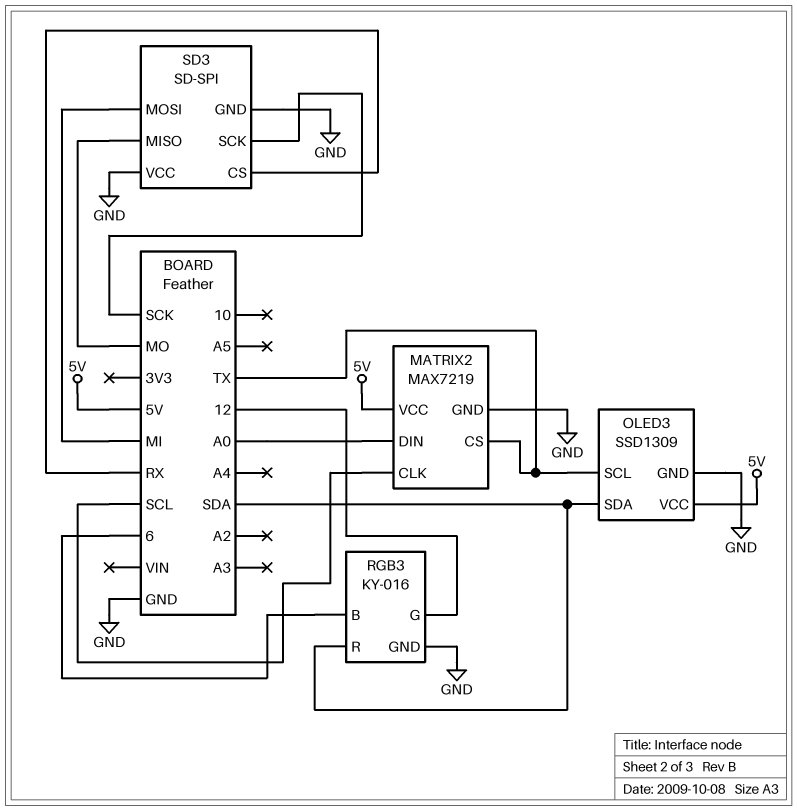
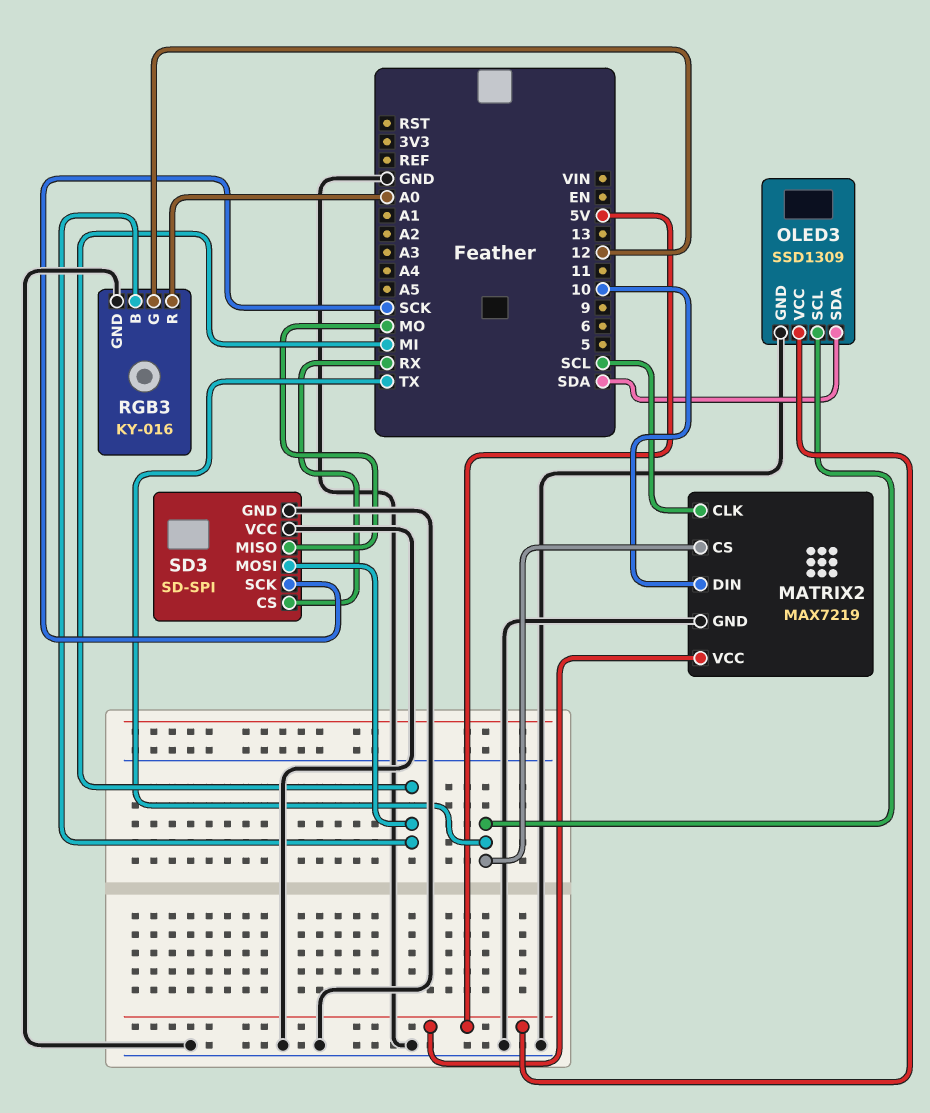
MATRIX2 pin DIN: A0 -> 10
RGB3 pin B: 6 -> MI
RGB3 pin R: SDA -> A0

